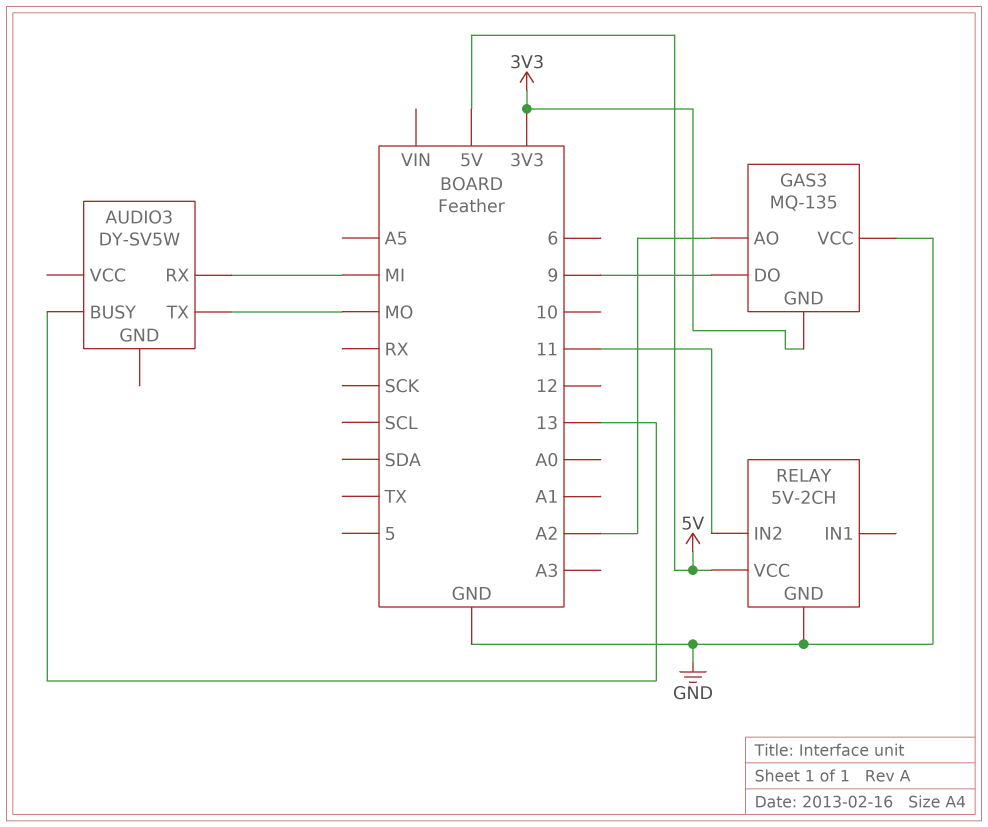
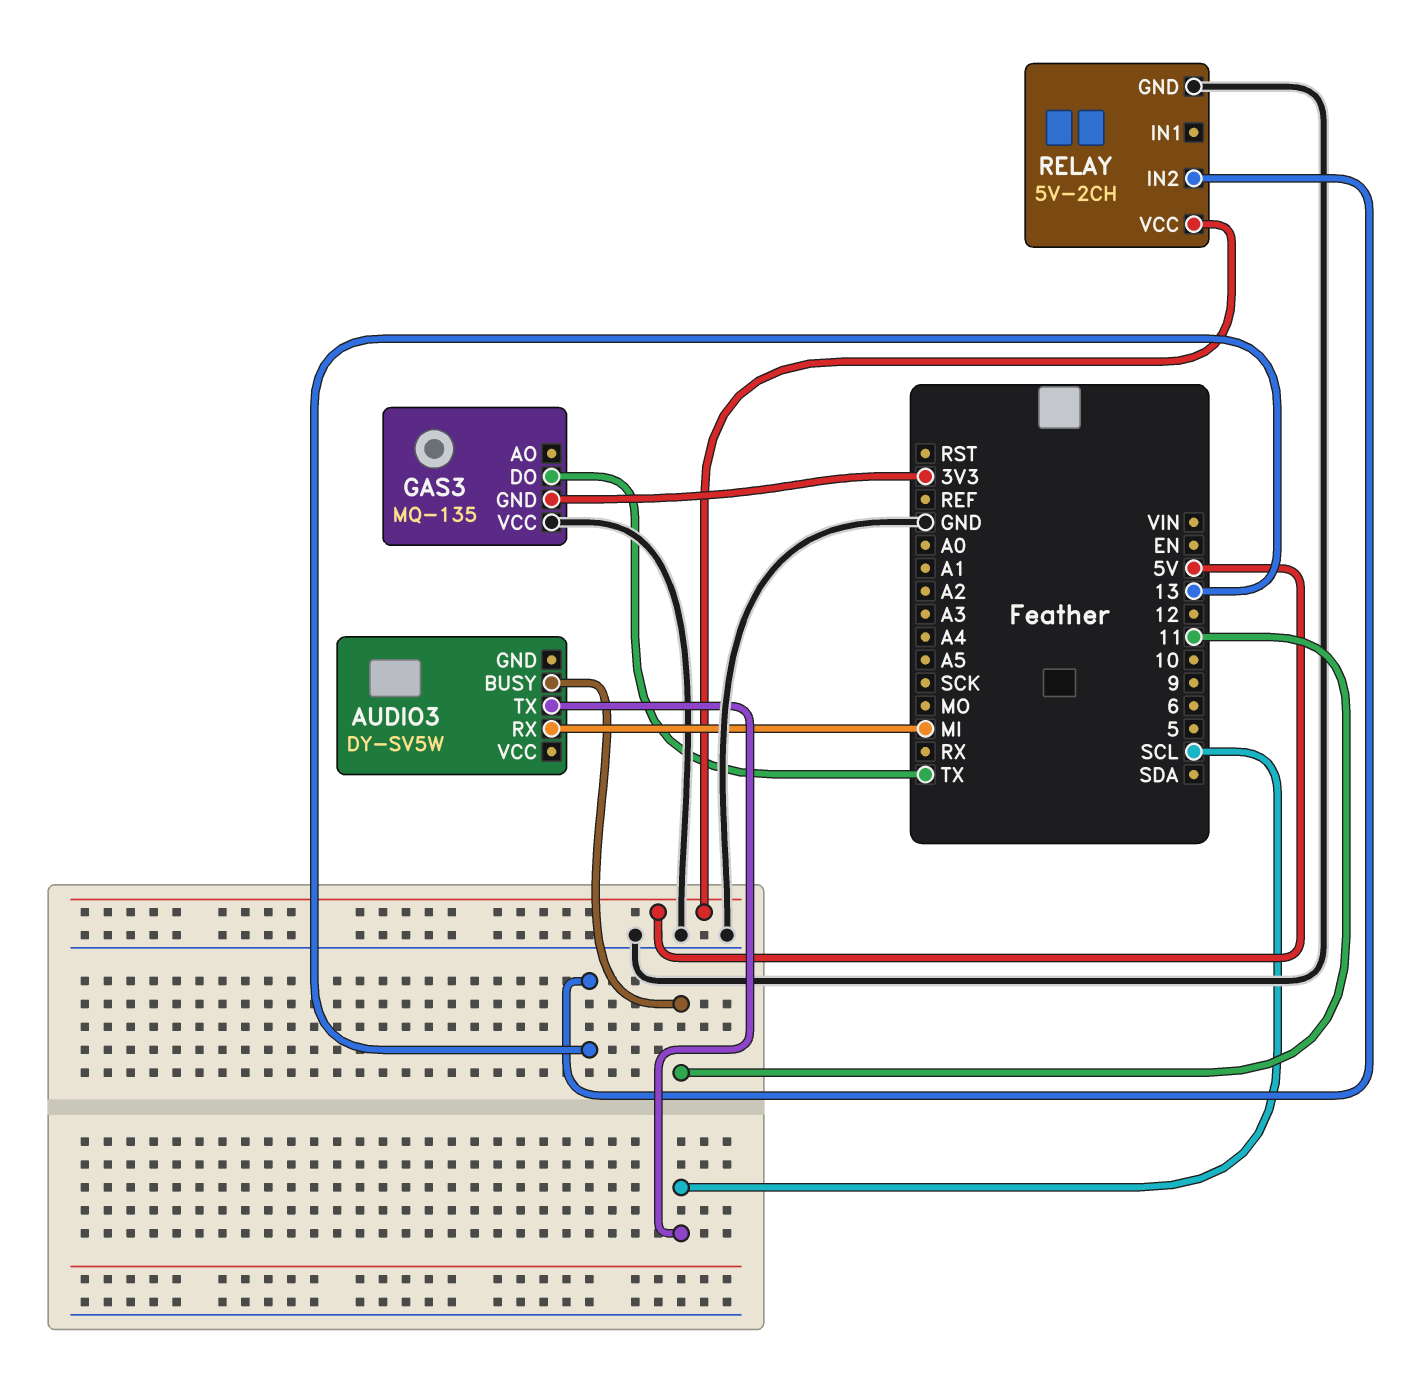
AUDIO3 pin BUSY: 13 -> 11
AUDIO3 pin TX: MO -> SCL
GAS3 pin AO: A2 -> none
GAS3 pin DO: 9 -> TX
RELAY pin IN2: 11 -> 13

